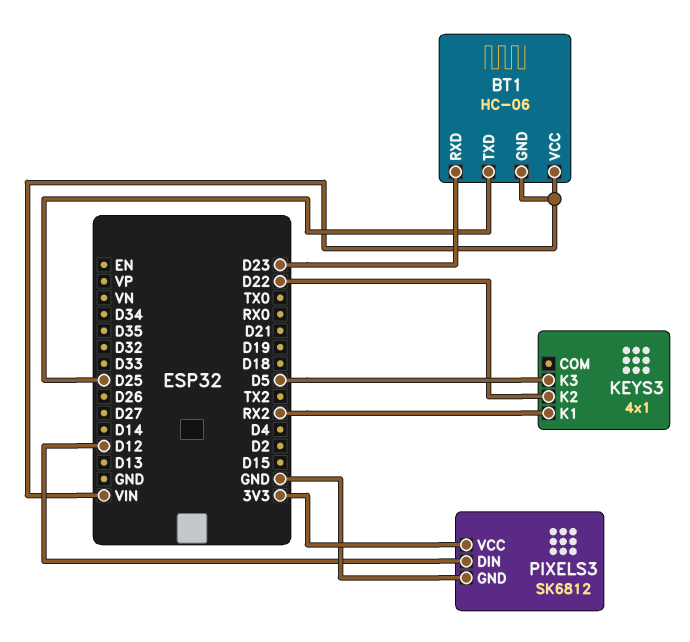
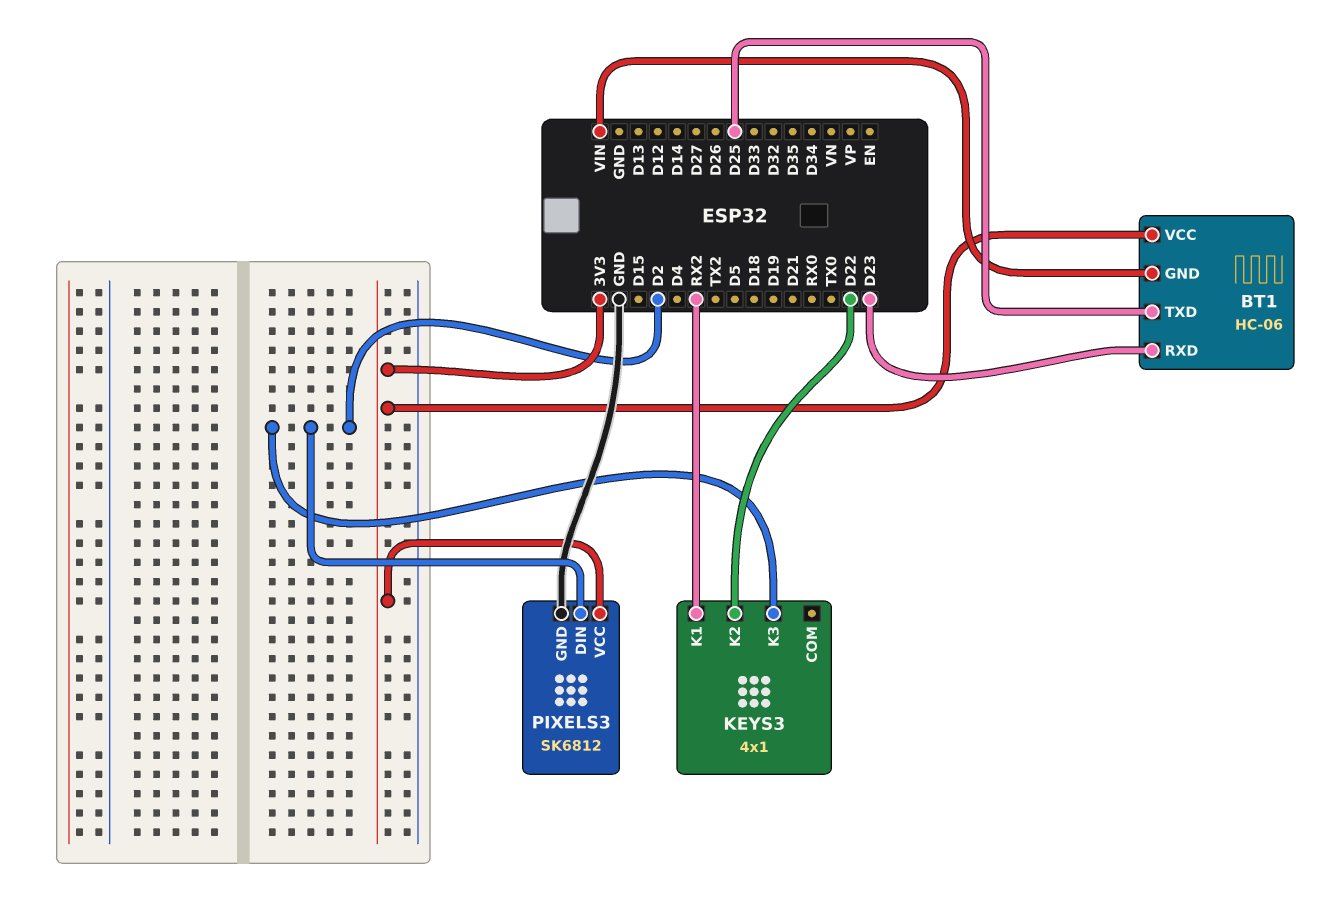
BT1 pin VCC: VIN -> 3V3
KEYS3 pin K3: D5 -> D2
PIXELS3 pin DIN: D12 -> D2

